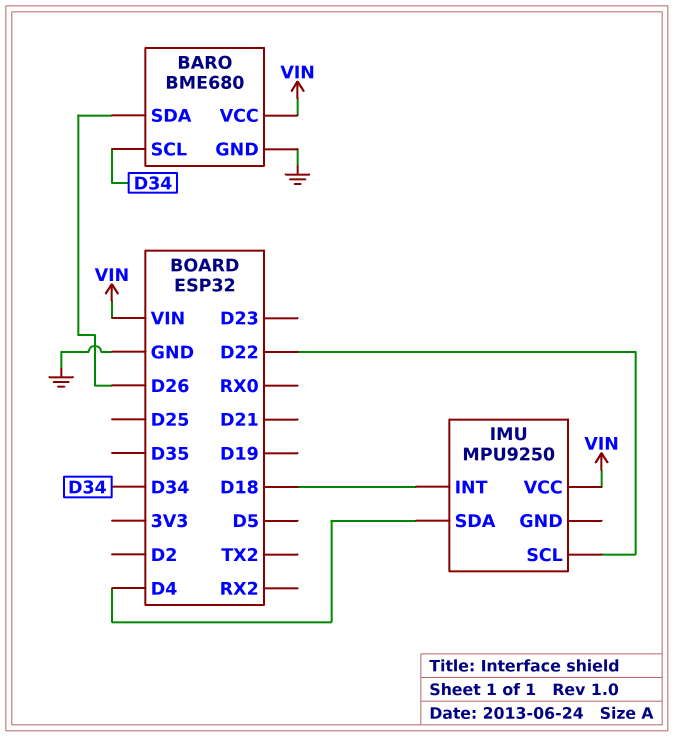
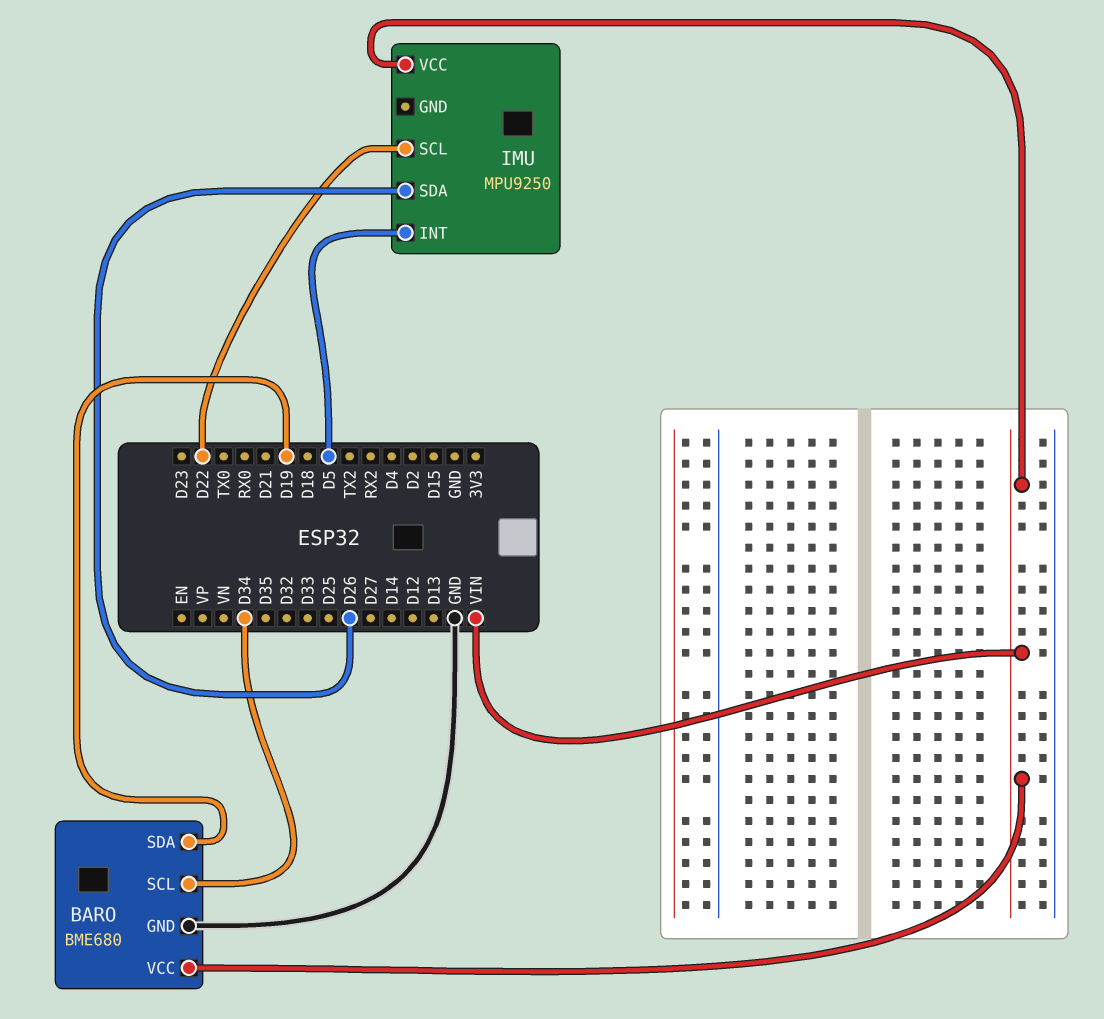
BARO pin SDA: D26 -> D19
IMU pin INT: D18 -> D5
IMU pin SDA: D4 -> D26

